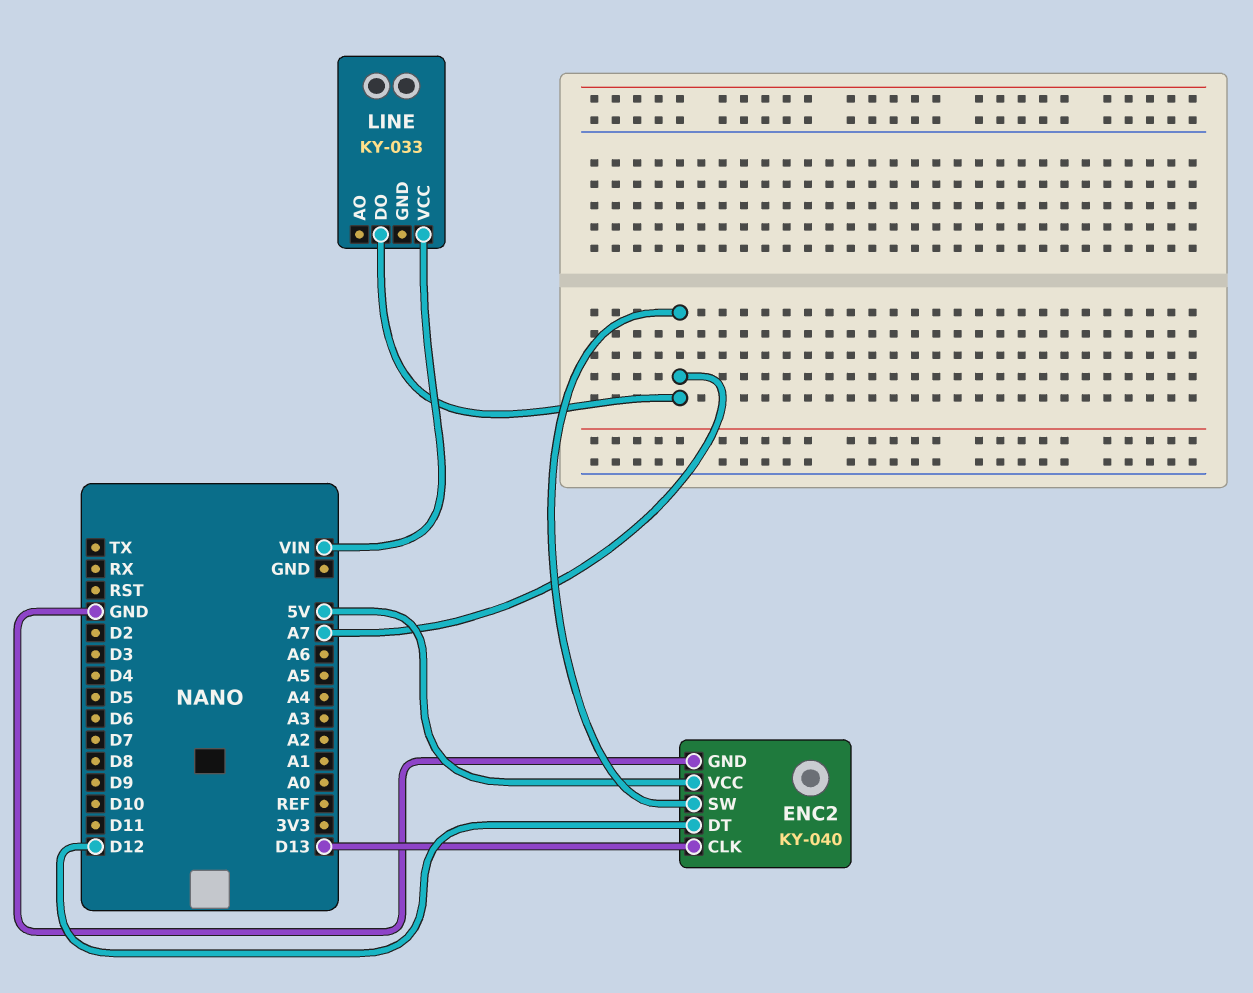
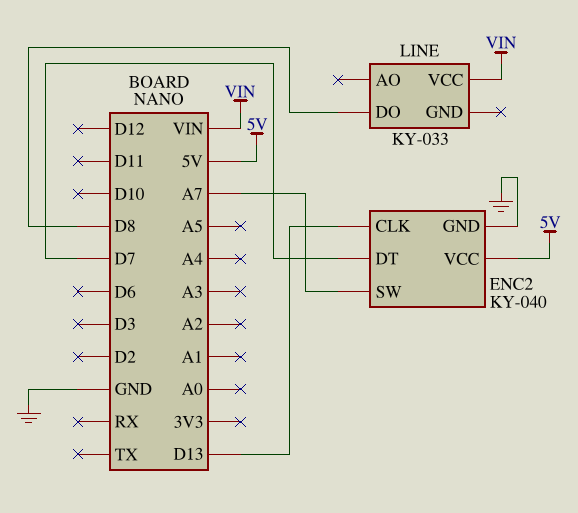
ENC2 pin DT: D12 -> D7
LINE pin DO: A7 -> D8

